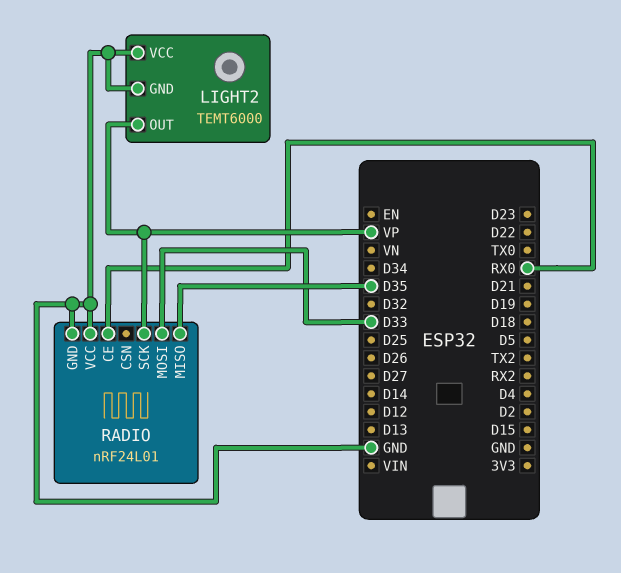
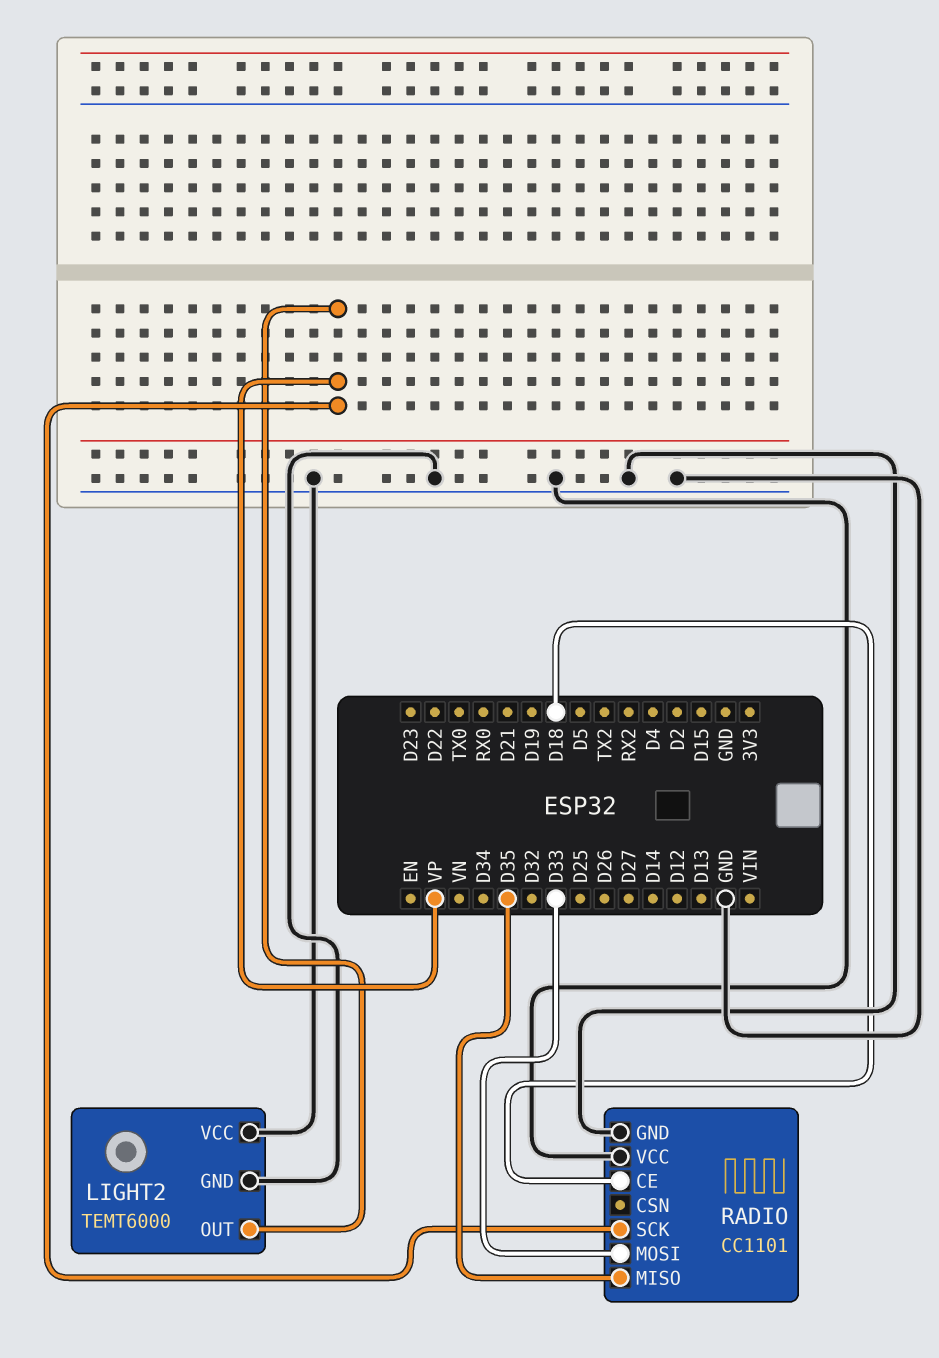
RADIO: nRF24L01 -> CC1101
RADIO pin CE: RX0 -> D18

